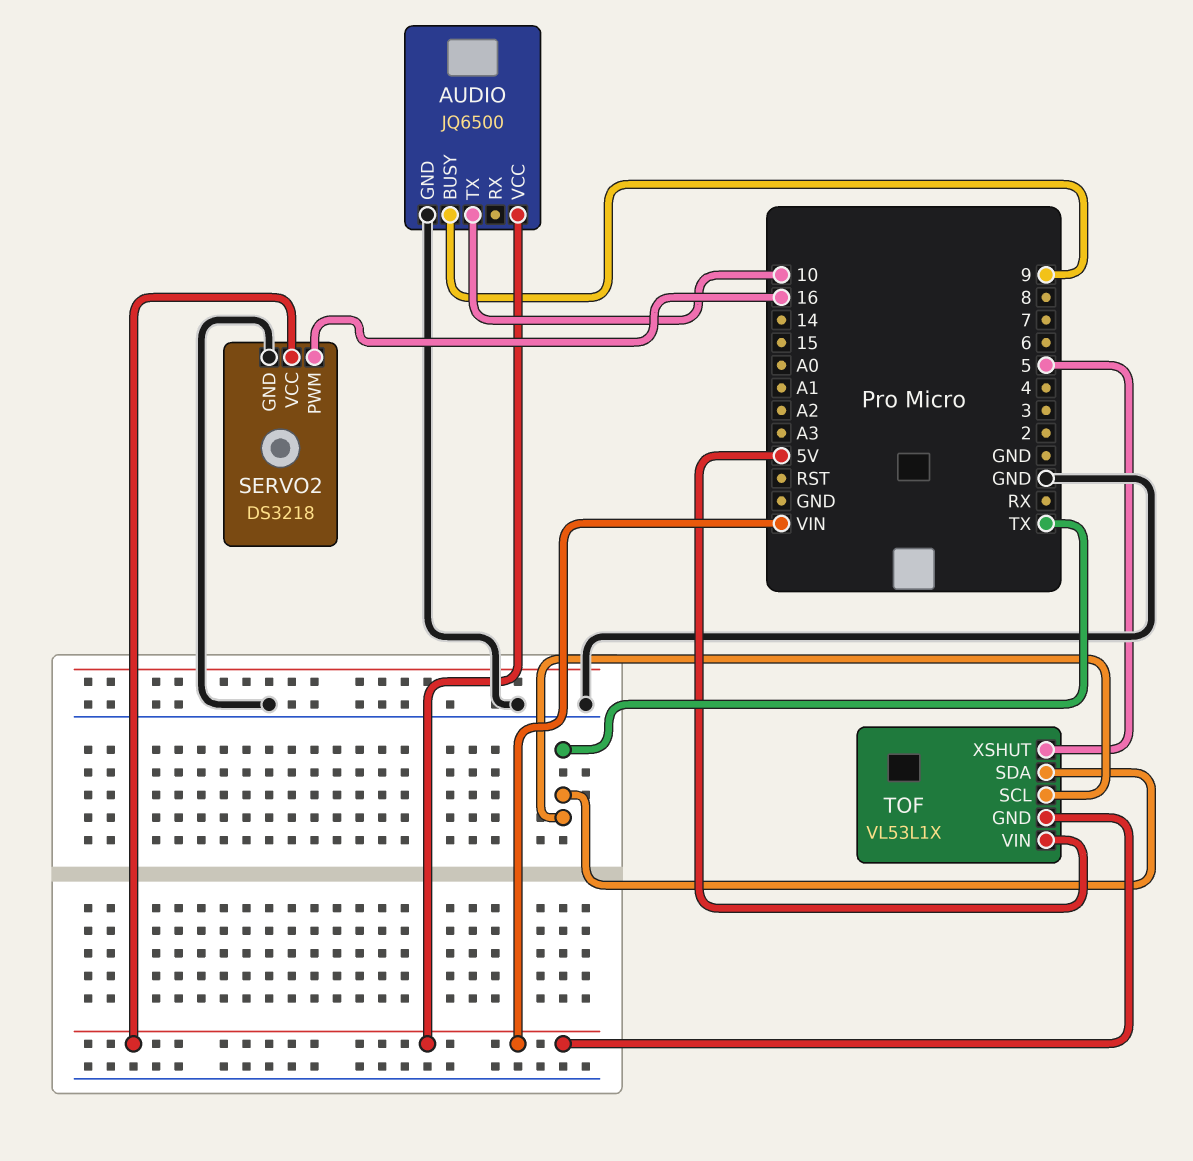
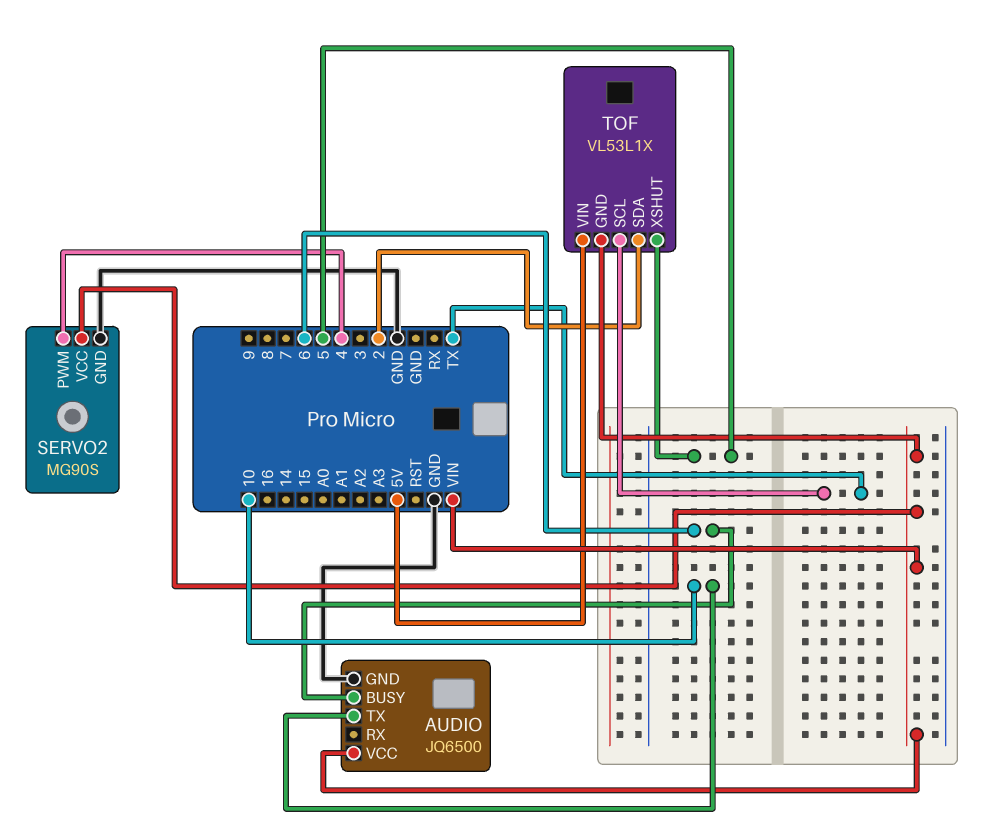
AUDIO pin BUSY: 9 -> 6
SERVO2: DS3218 -> MG90S
SERVO2 pin PWM: 16 -> 4
TOF pin SDA: TX -> 2

